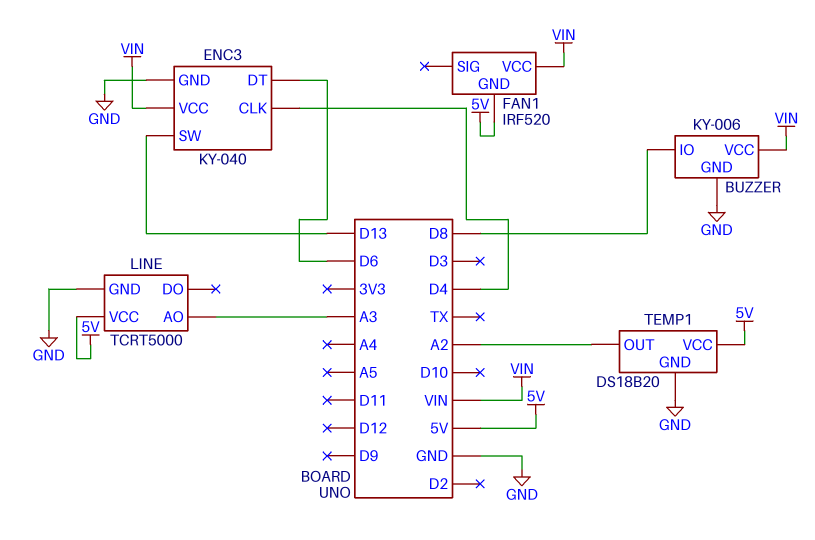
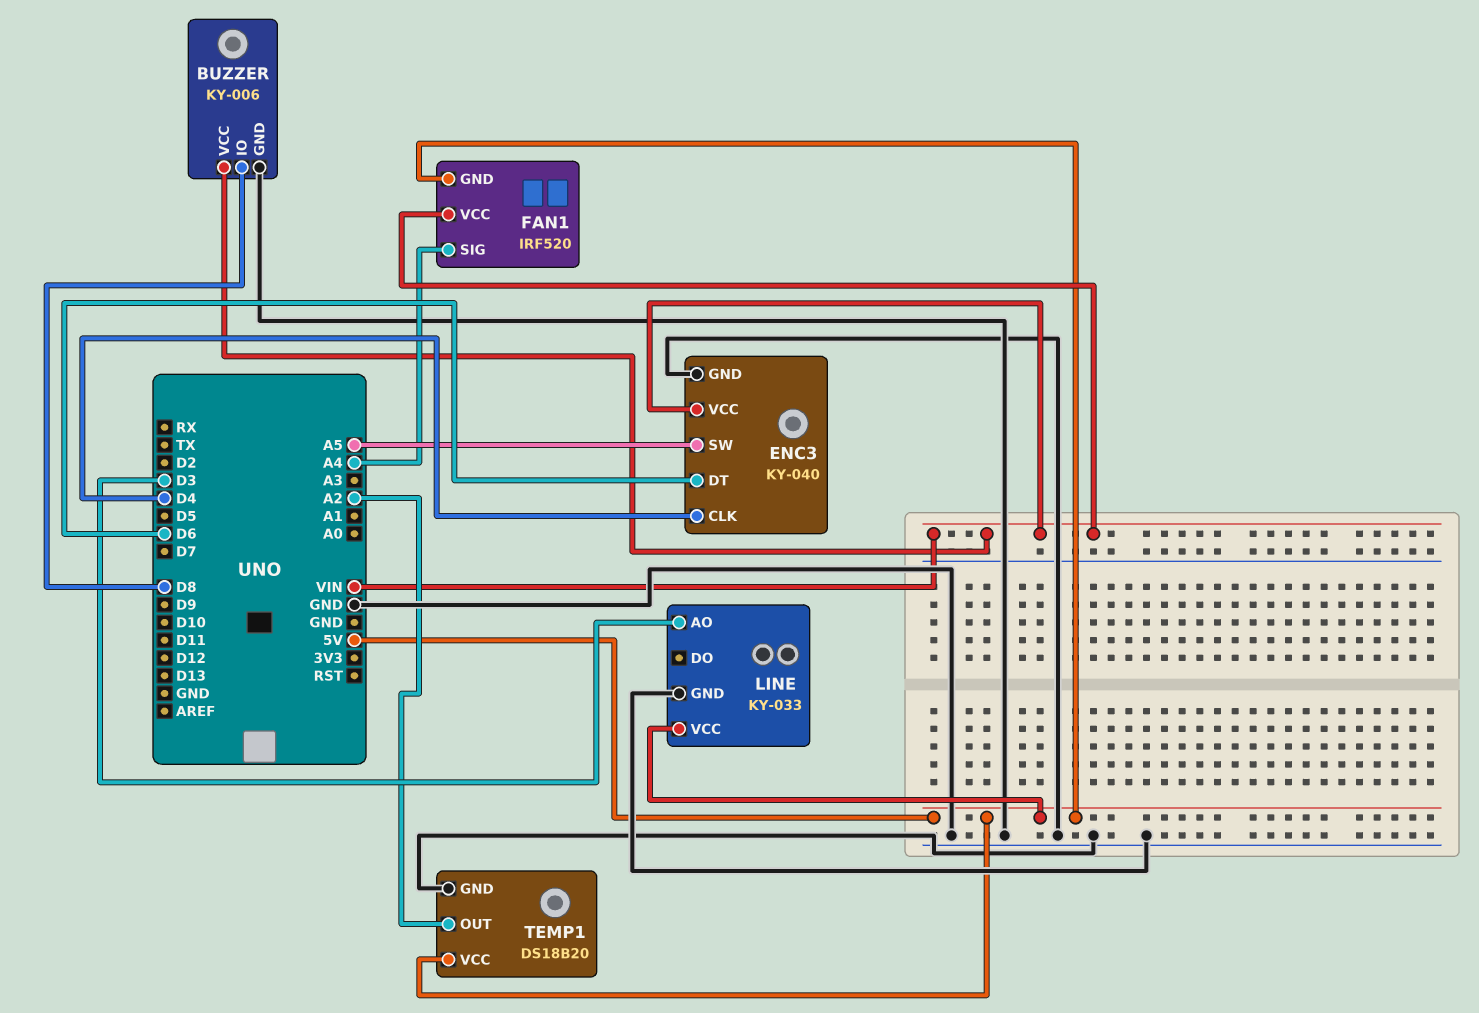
ENC3 pin SW: D13 -> A5
FAN1 pin SIG: none -> A4
LINE: TCRT5000 -> KY-033
LINE pin AO: A3 -> D3

